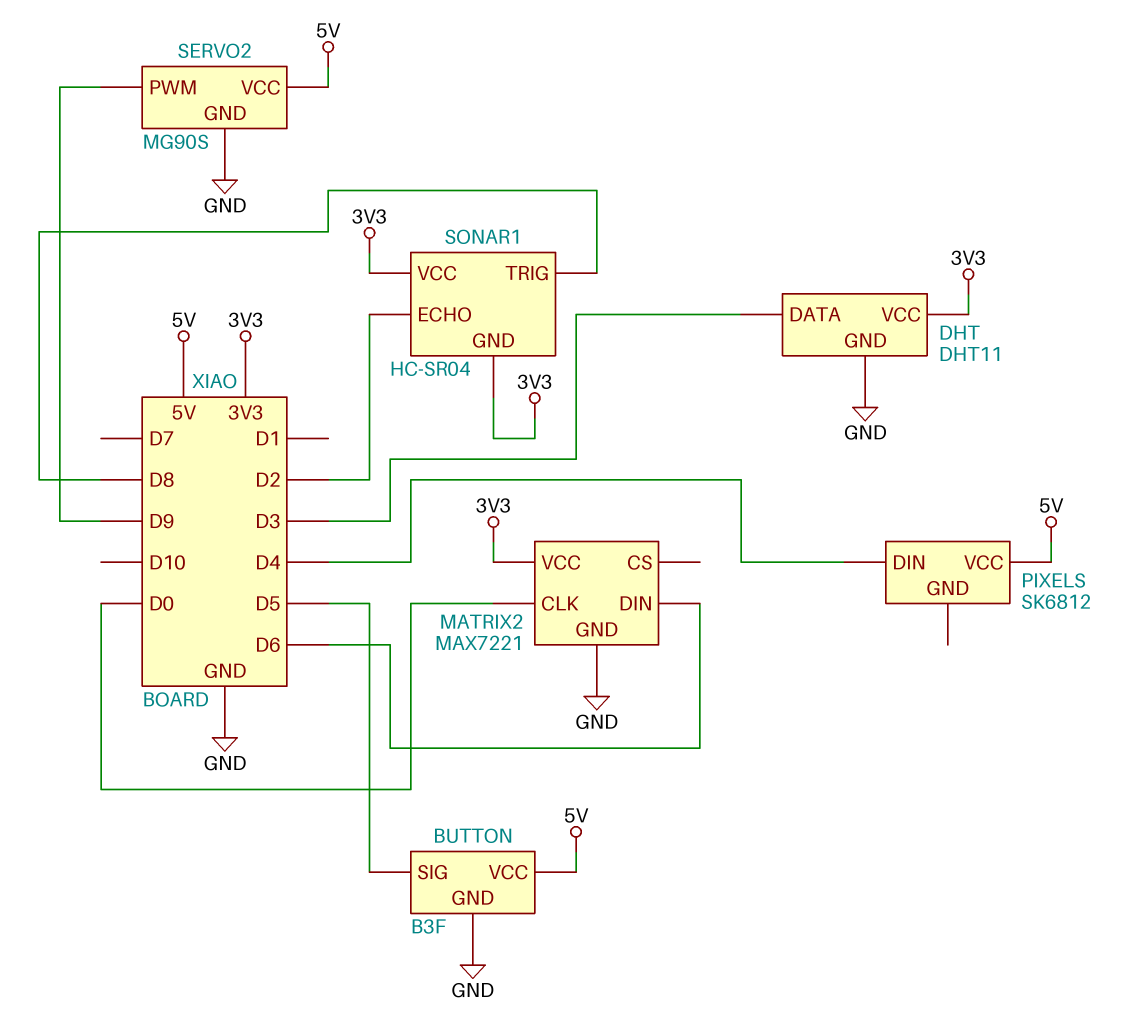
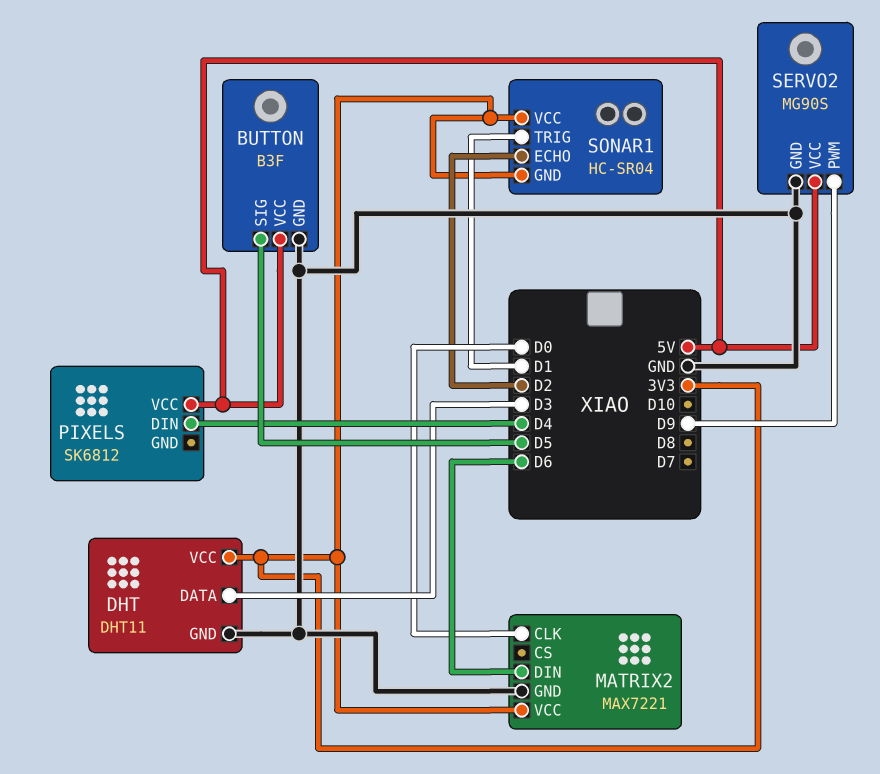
SONAR1 pin TRIG: D8 -> D1

